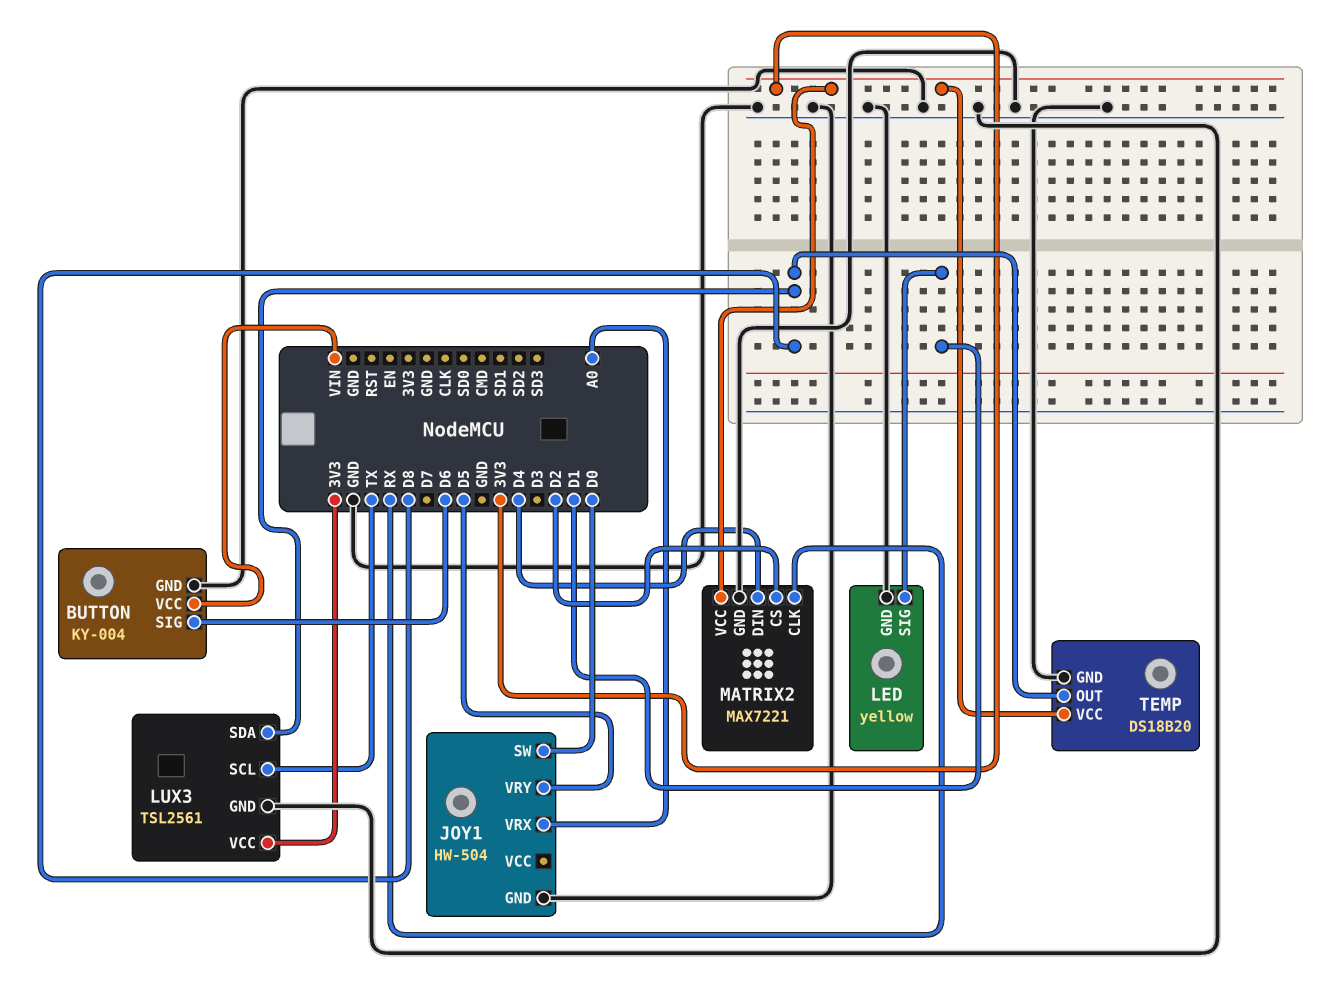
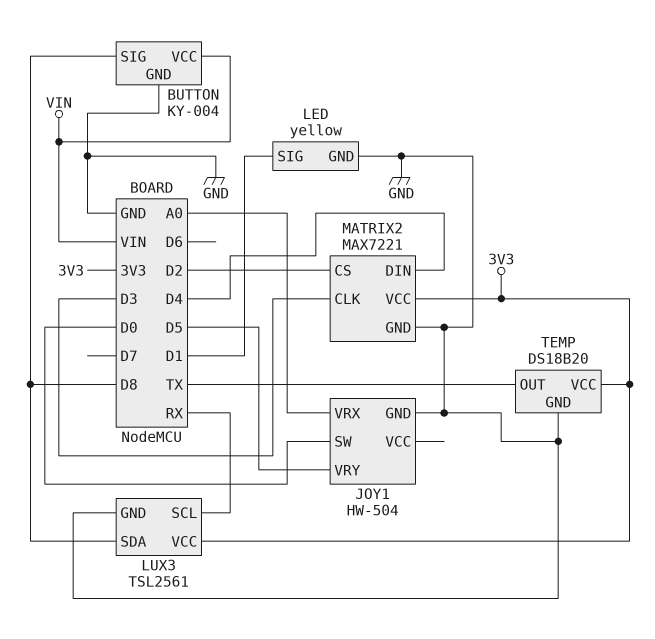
BUTTON pin SIG: D6 -> D8
LUX3 pin SCL: TX -> RX
MATRIX2 pin CLK: RX -> D3
TEMP pin OUT: D8 -> TX

